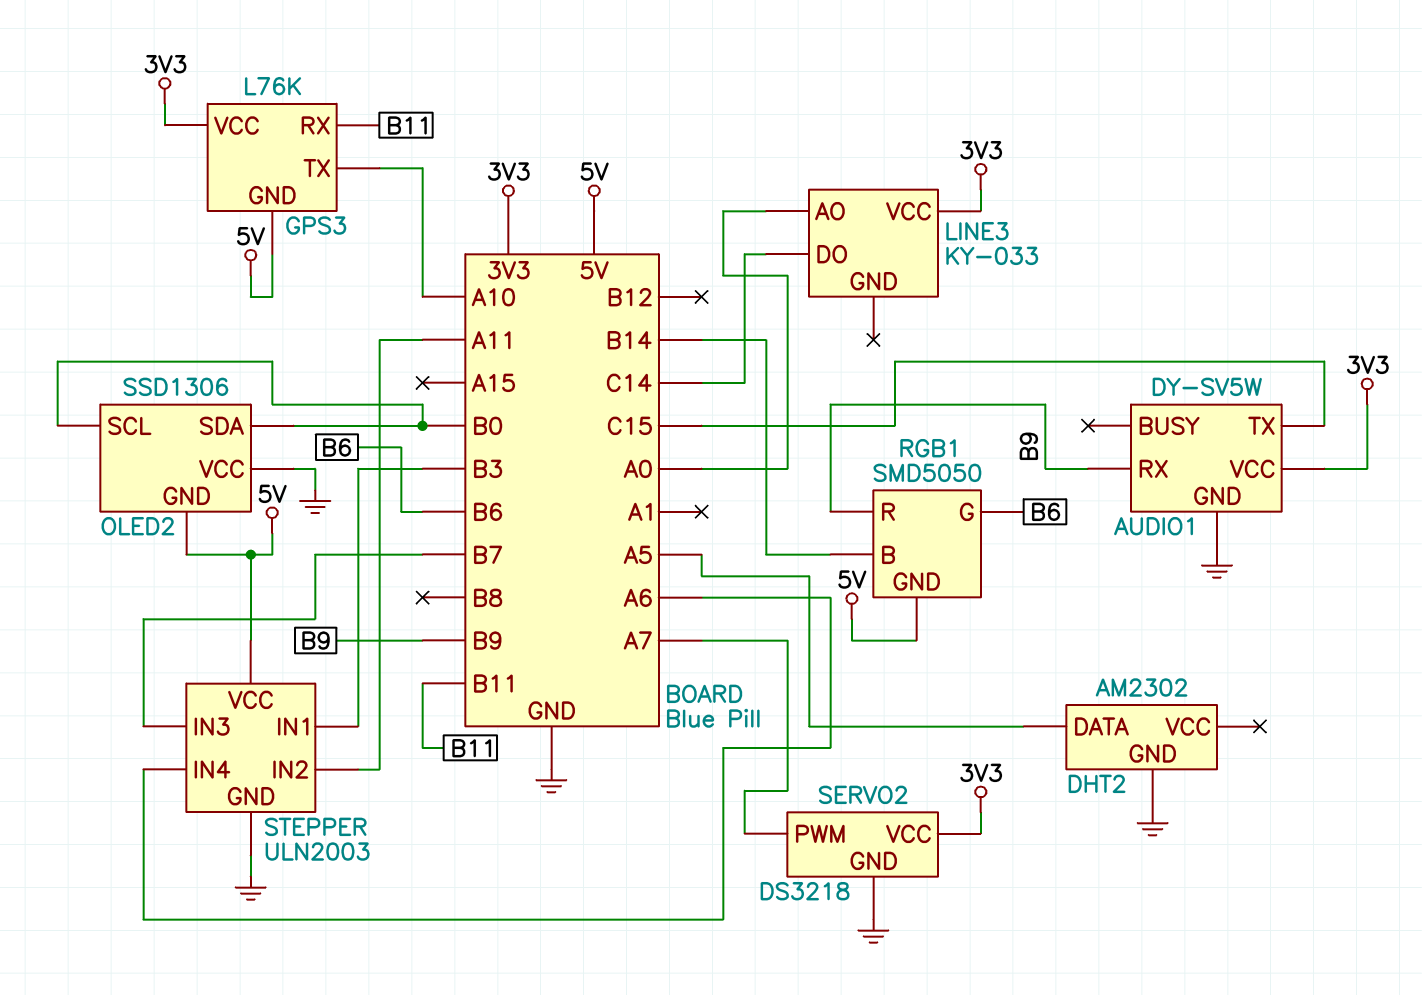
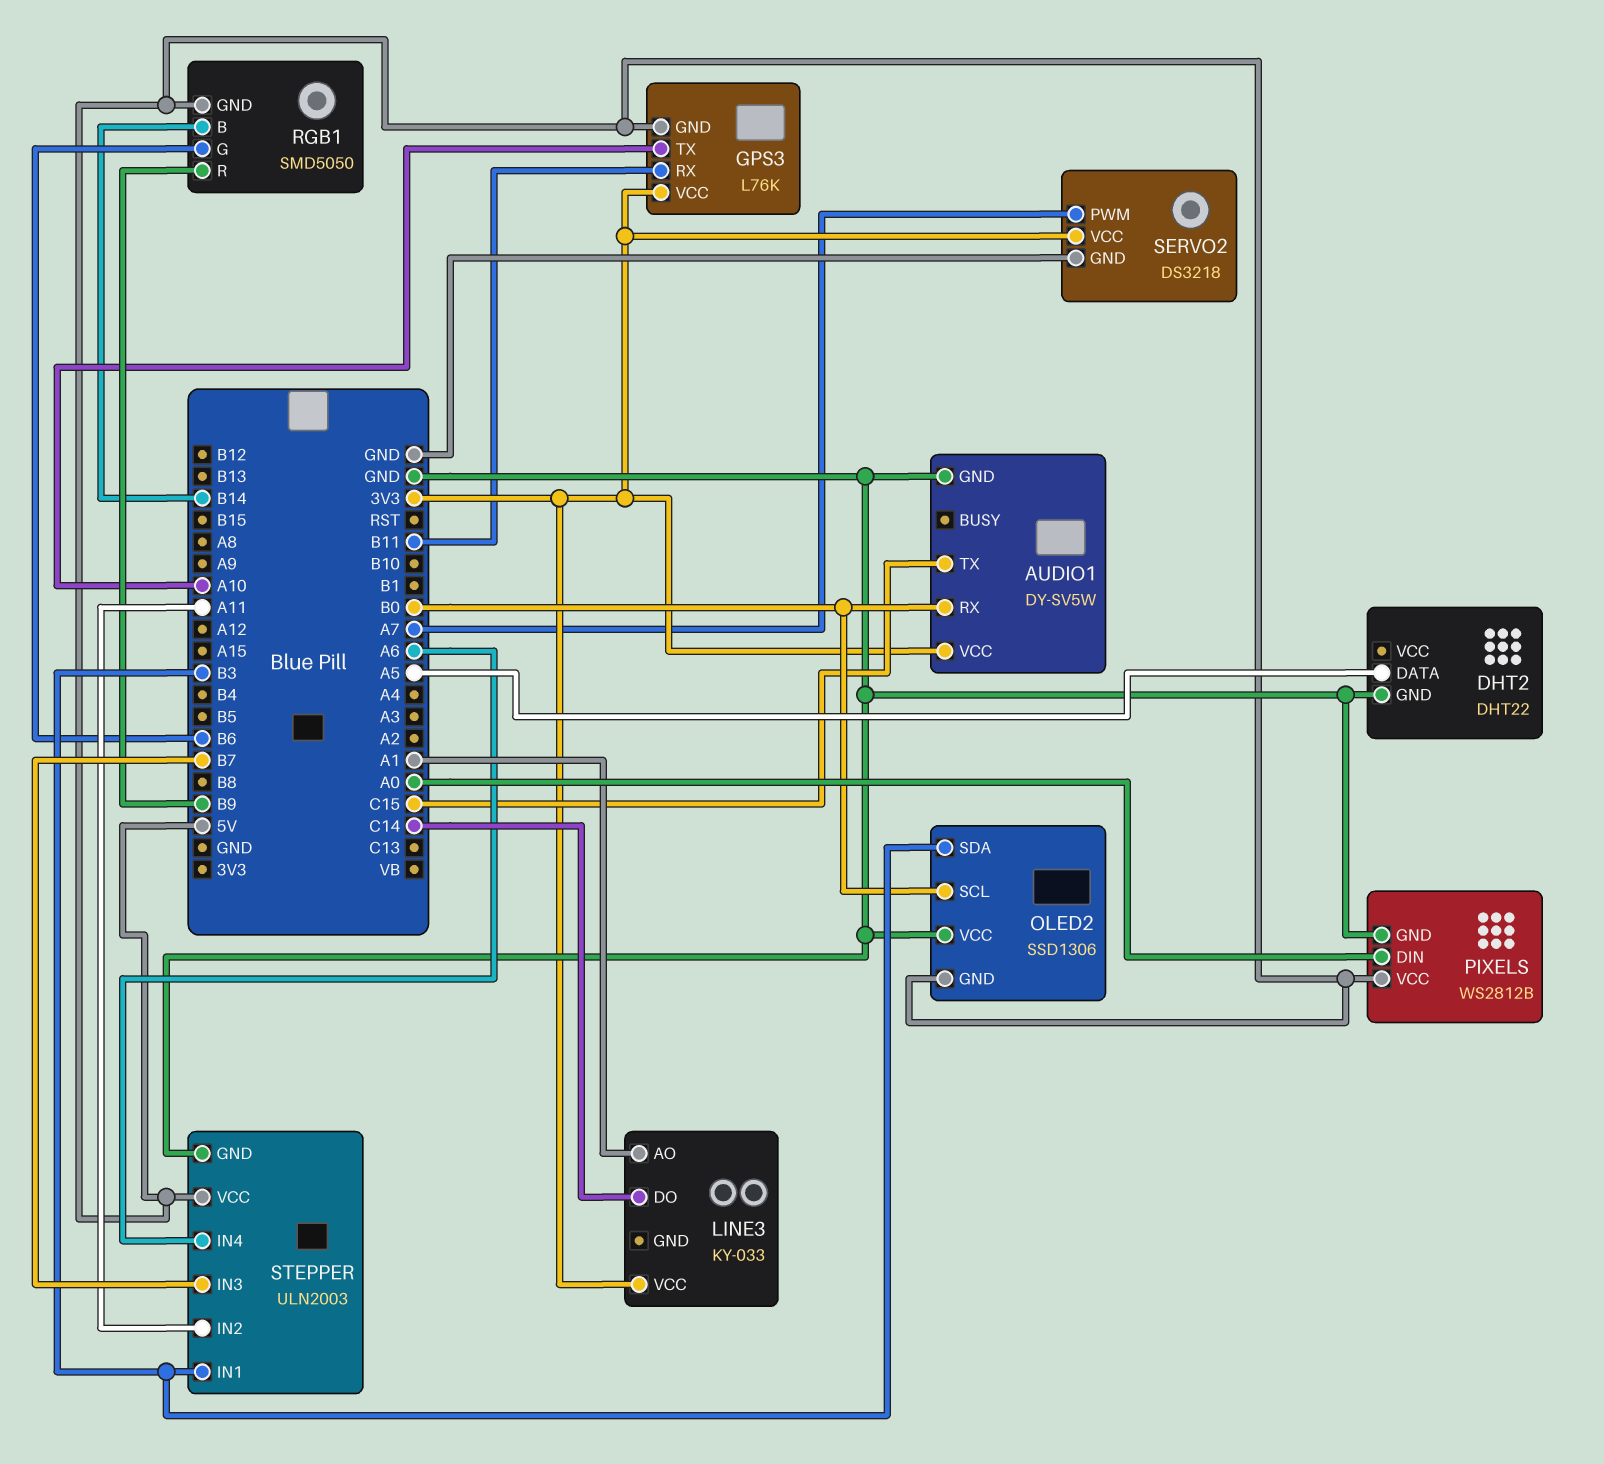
AUDIO1 pin RX: B9 -> B0
DHT2: AM2302 -> DHT22
LINE3 pin AO: A0 -> A1
OLED2 pin SDA: B0 -> B3
PIXELS: none -> WS2812B
PIXELS pin DIN: none -> A0
PIXELS pin GND: none -> GND
PIXELS pin VCC: none -> 5V

